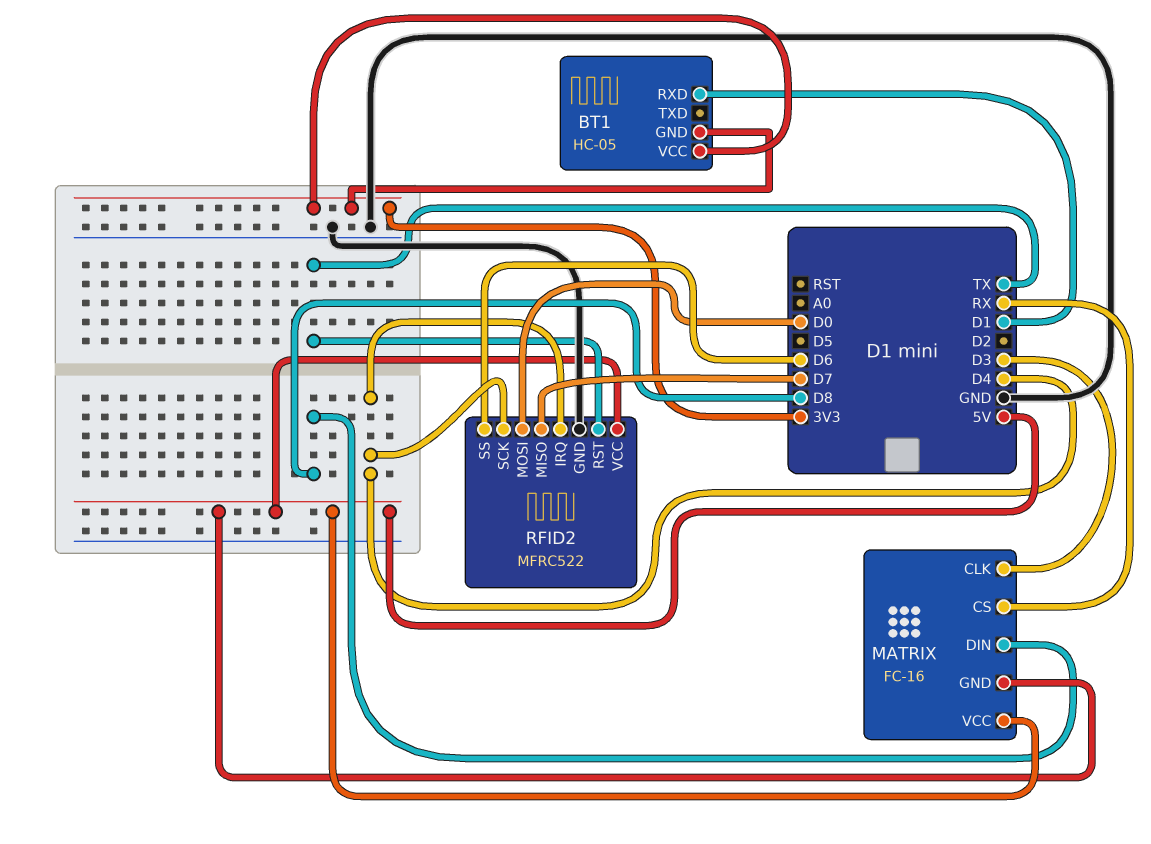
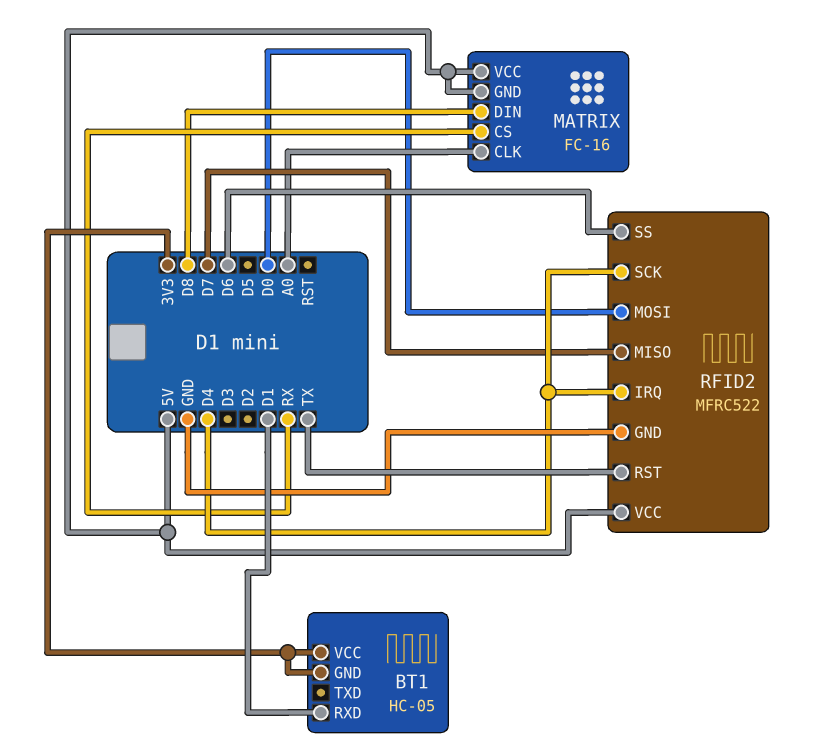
MATRIX pin CLK: D3 -> A0

